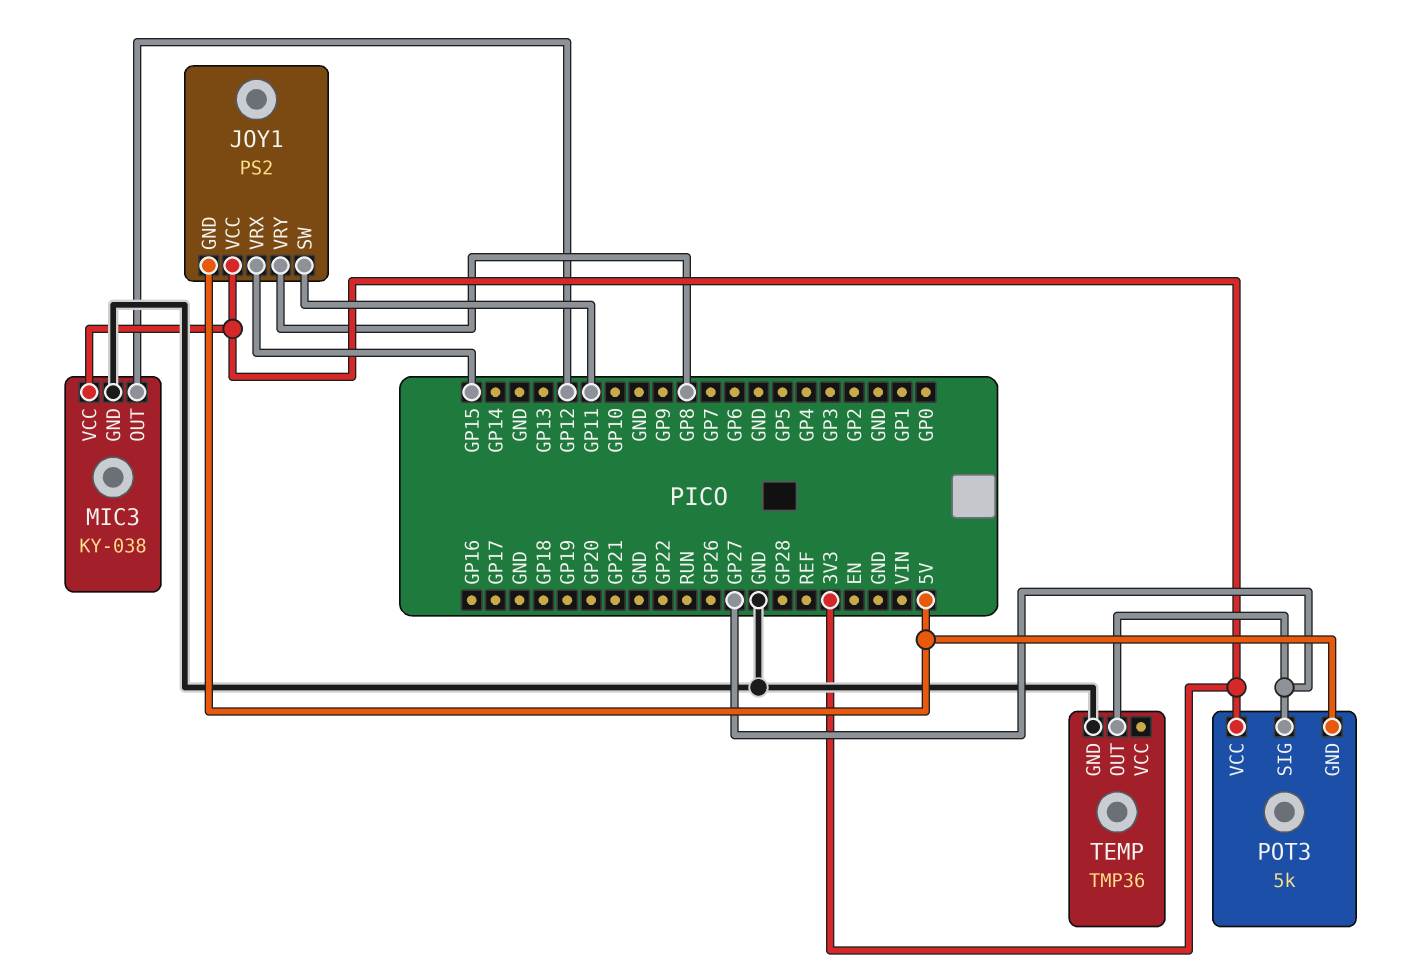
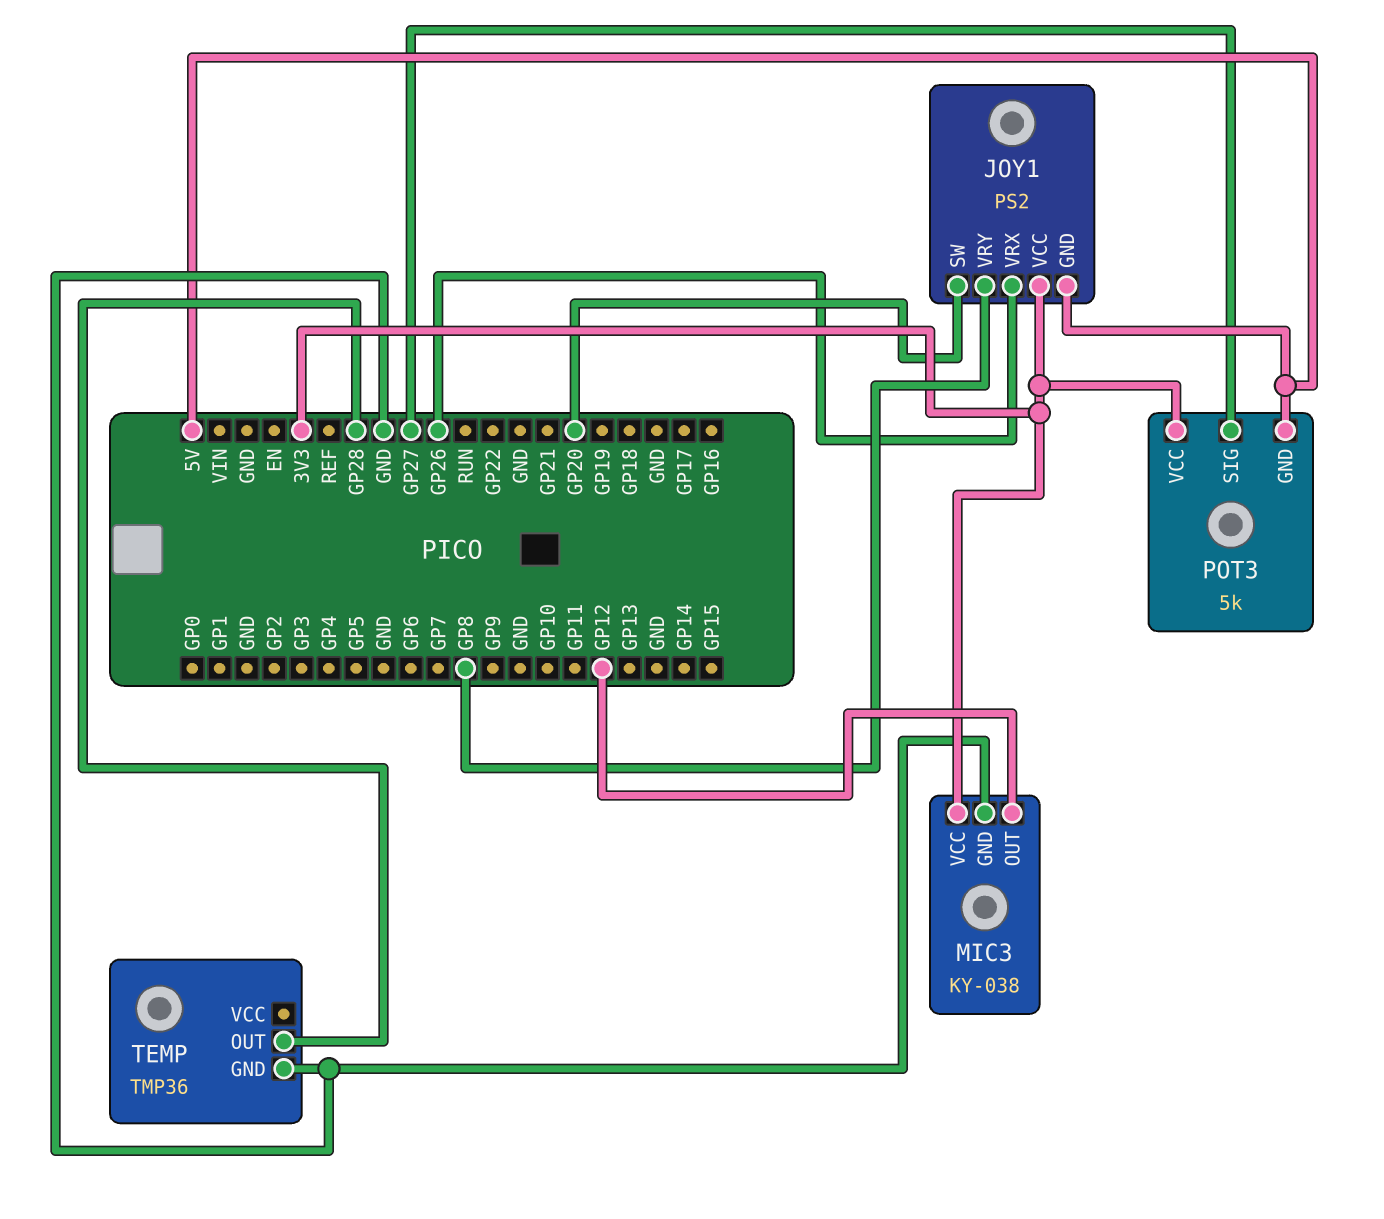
JOY1 pin SW: GP11 -> GP20
JOY1 pin VRX: GP15 -> GP26
TEMP pin OUT: GP27 -> GP28

